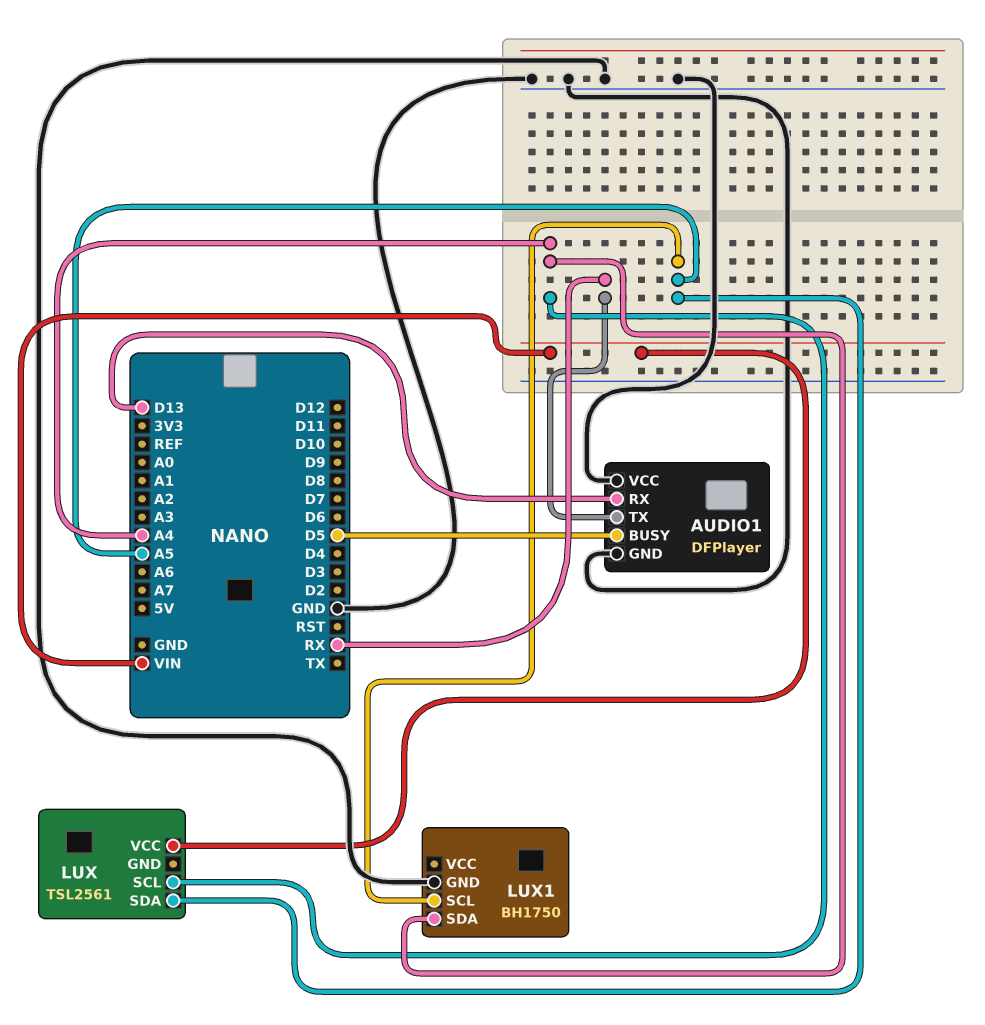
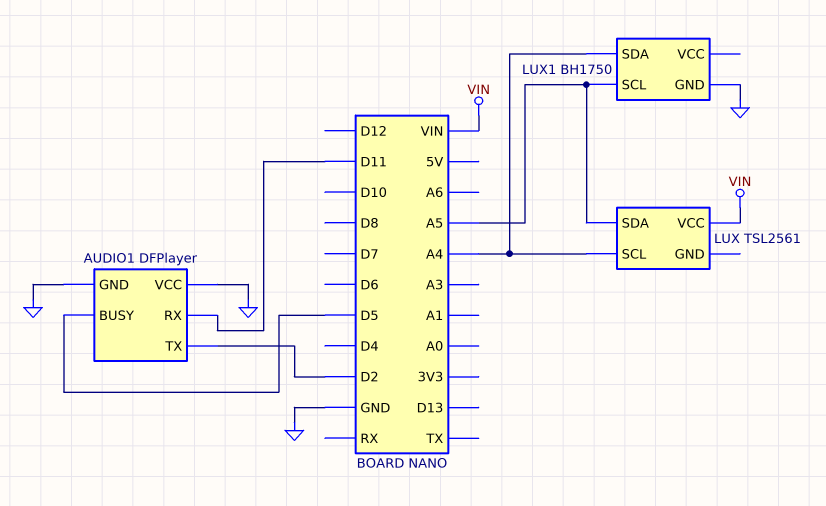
AUDIO1 pin RX: D13 -> D11
AUDIO1 pin TX: RX -> D2

